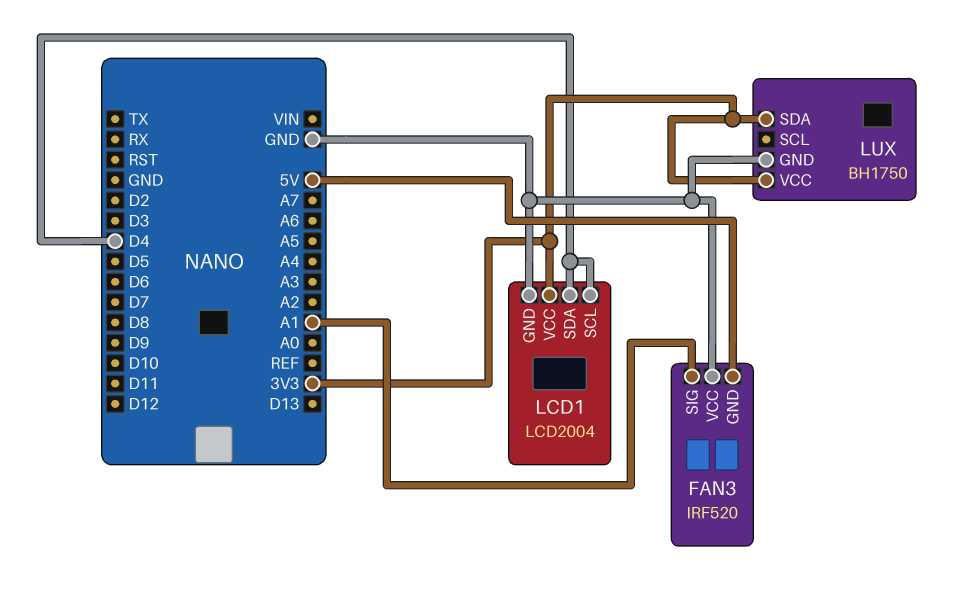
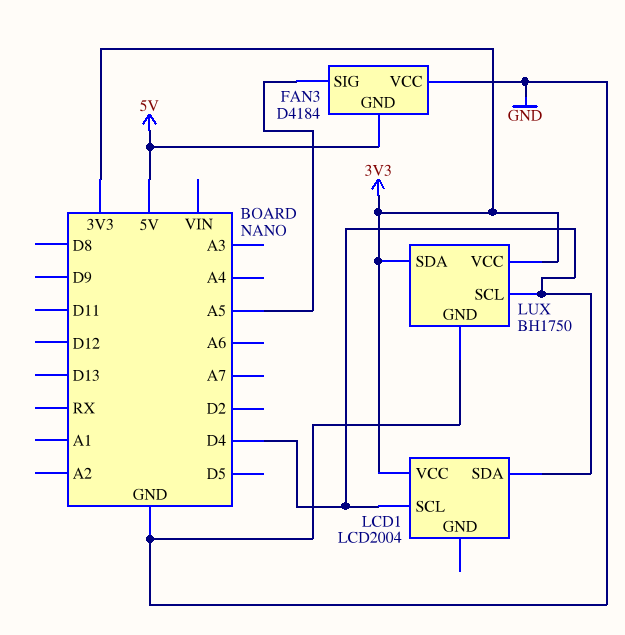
FAN3: IRF520 -> D4184
FAN3 pin SIG: A1 -> A5
LCD1 pin GND: GND -> none
LUX pin SCL: none -> D4

